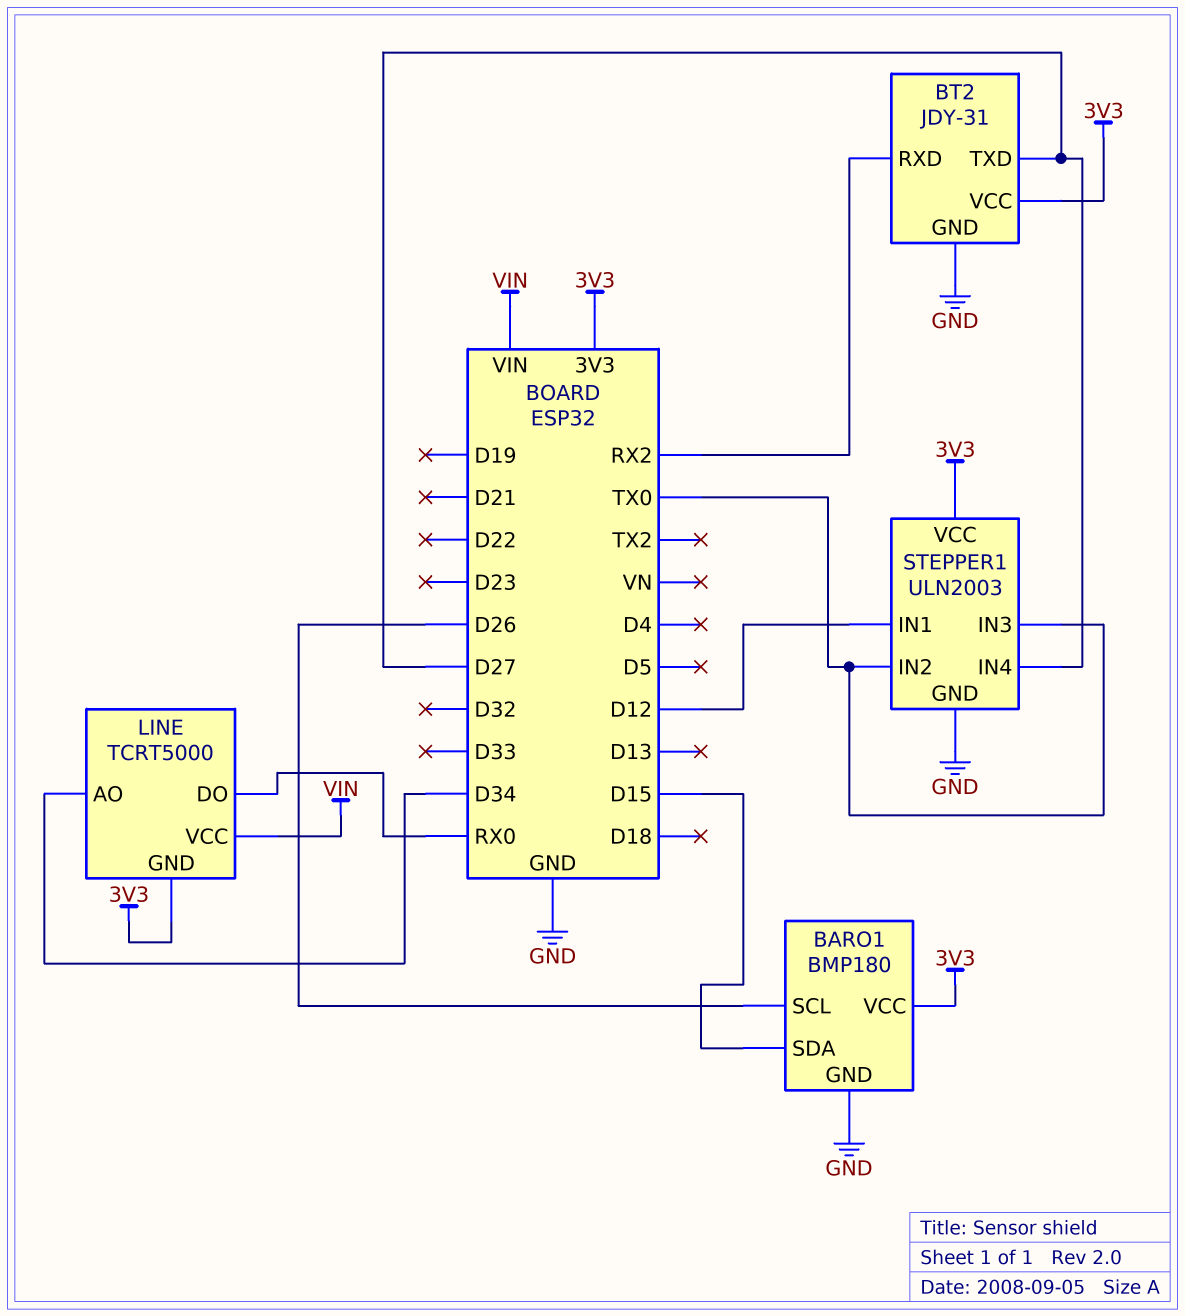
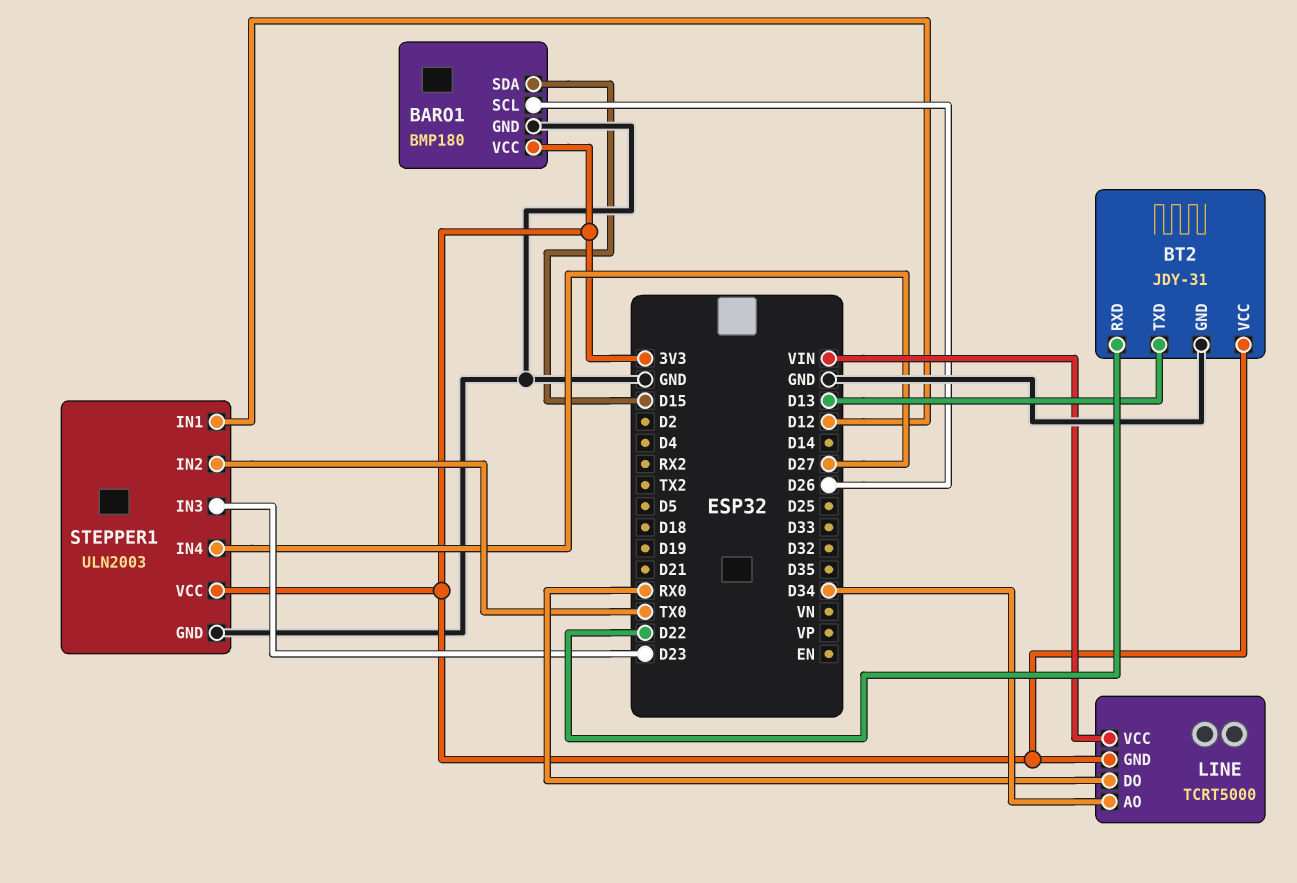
BT2 pin RXD: RX2 -> D22
BT2 pin TXD: D27 -> D13
STEPPER1 pin IN3: TX0 -> D23

